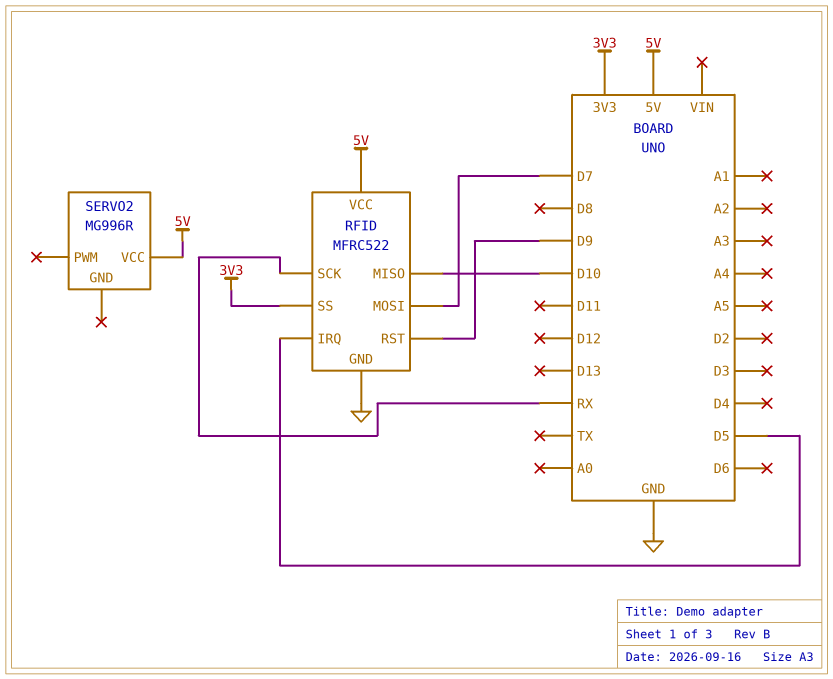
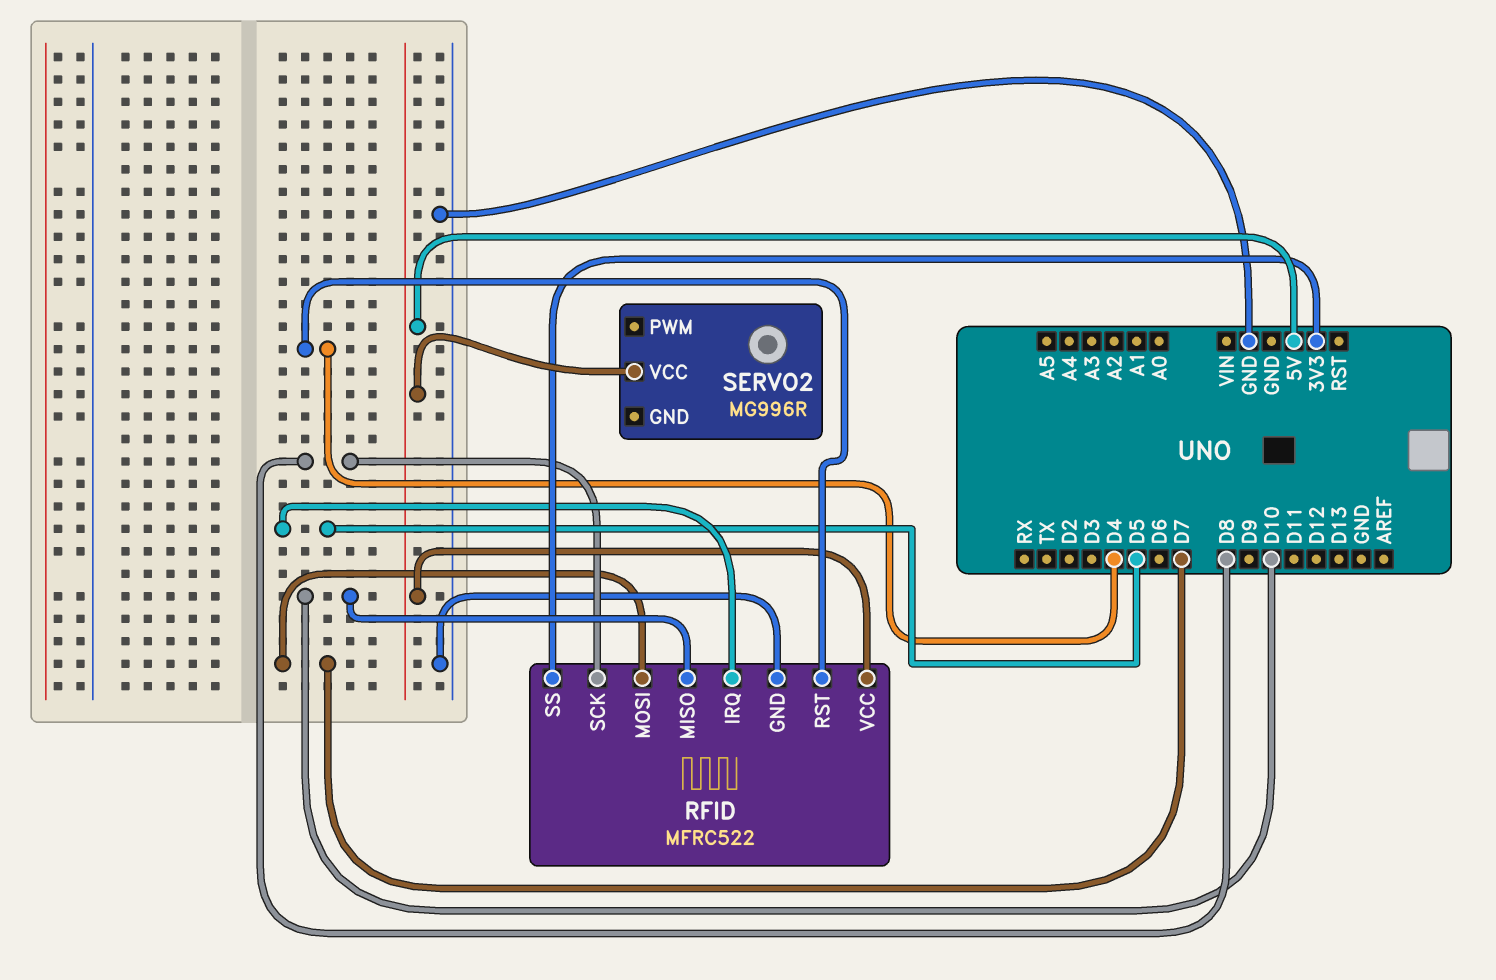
RFID pin RST: D9 -> D4
RFID pin SCK: RX -> D8

